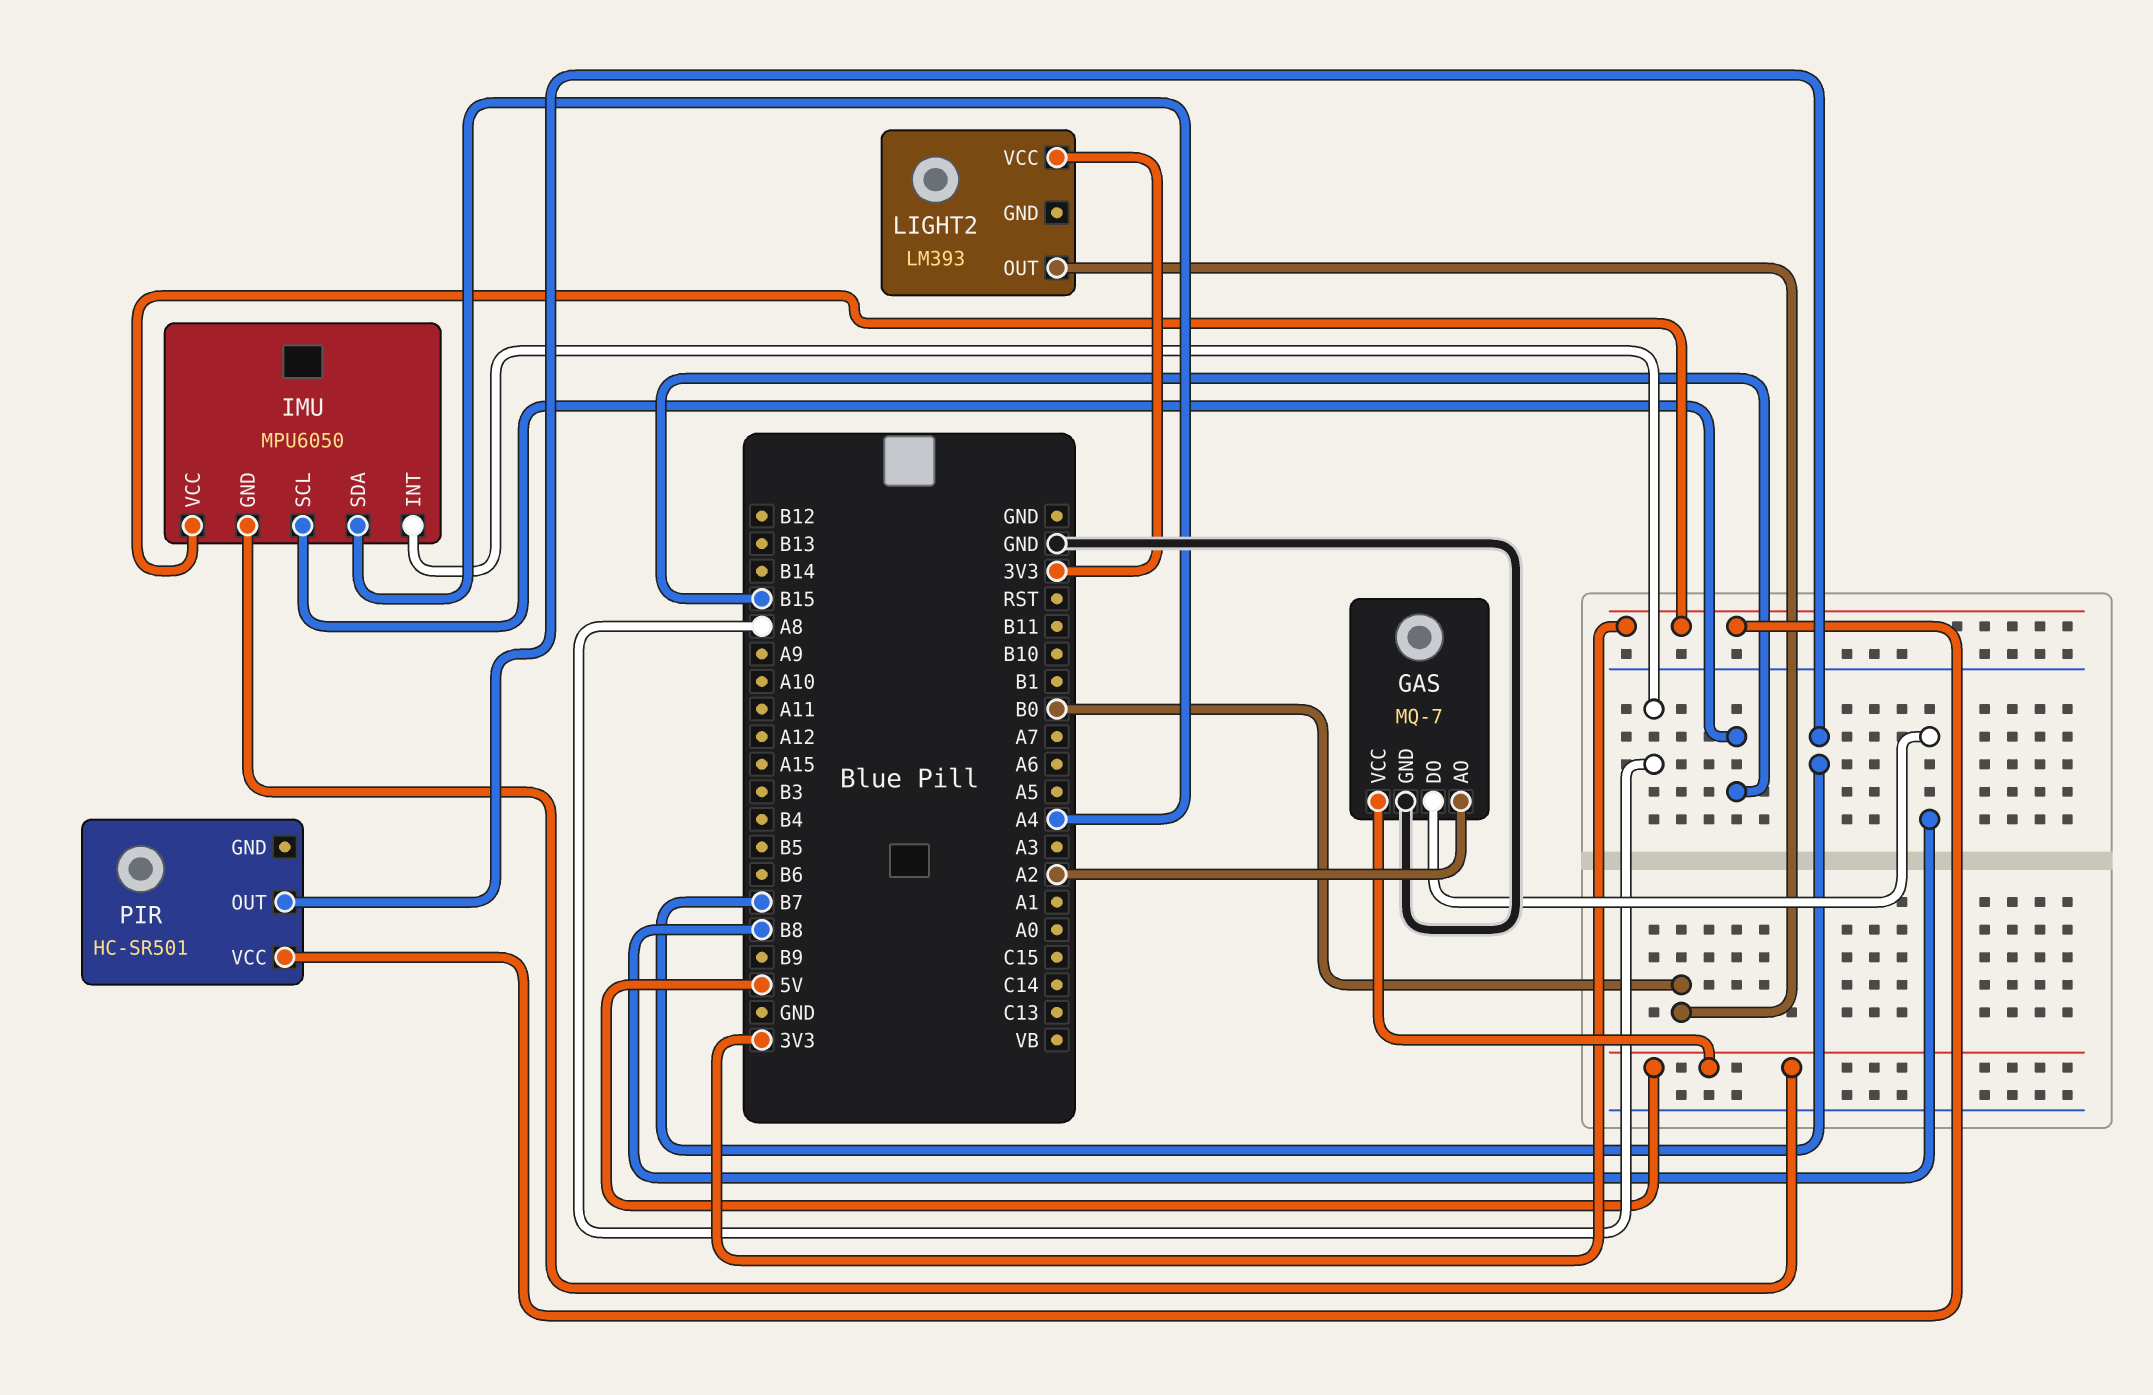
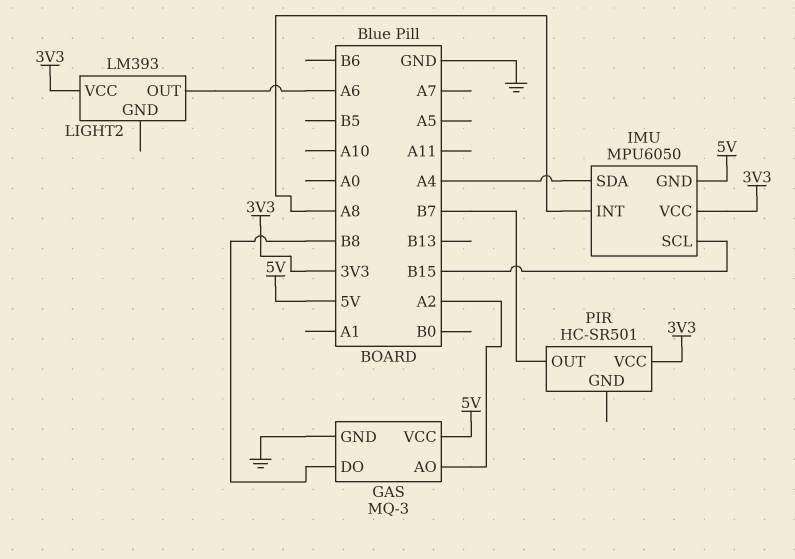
GAS: MQ-7 -> MQ-3
LIGHT2 pin OUT: B0 -> A6

